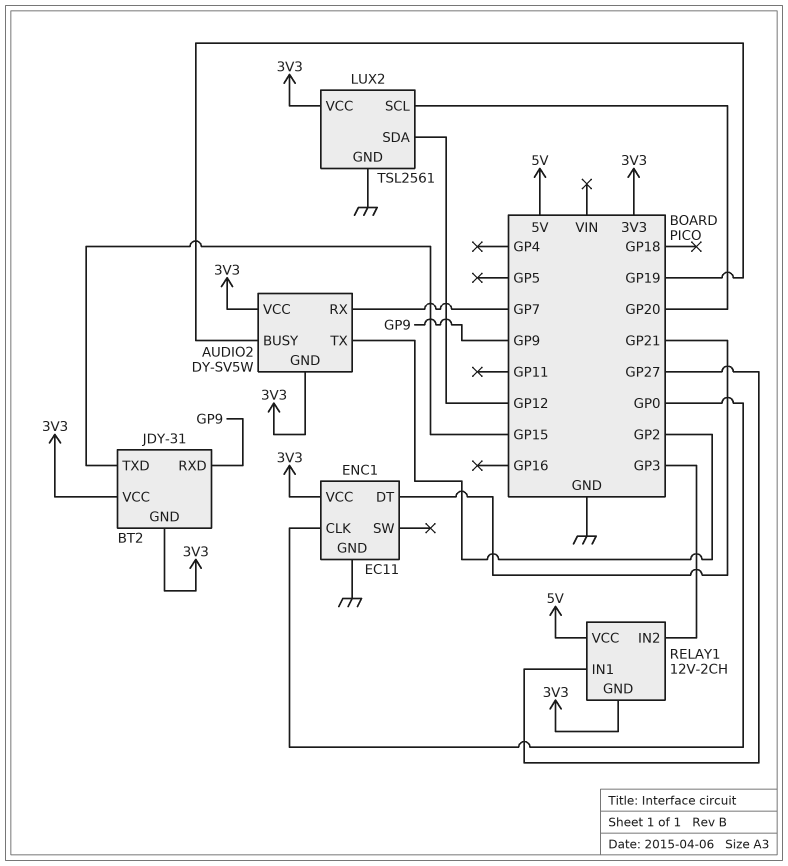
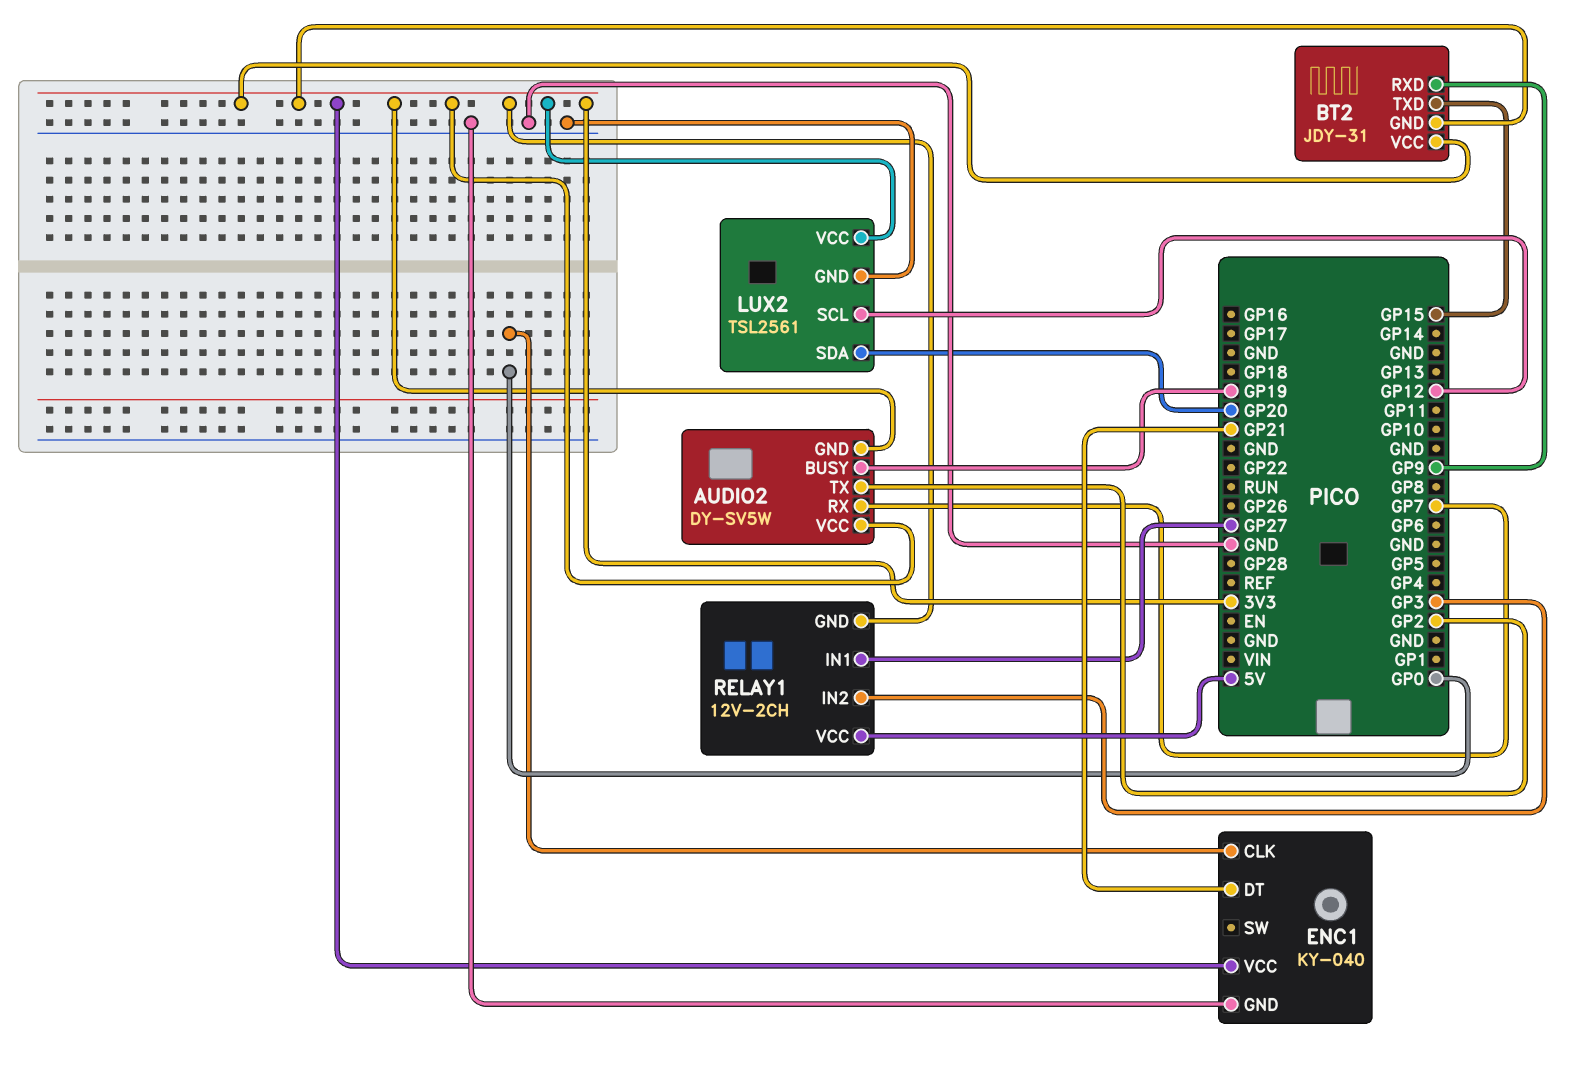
ENC1: EC11 -> KY-040
LUX2 pin SCL: GP20 -> GP12
LUX2 pin SDA: GP12 -> GP20

